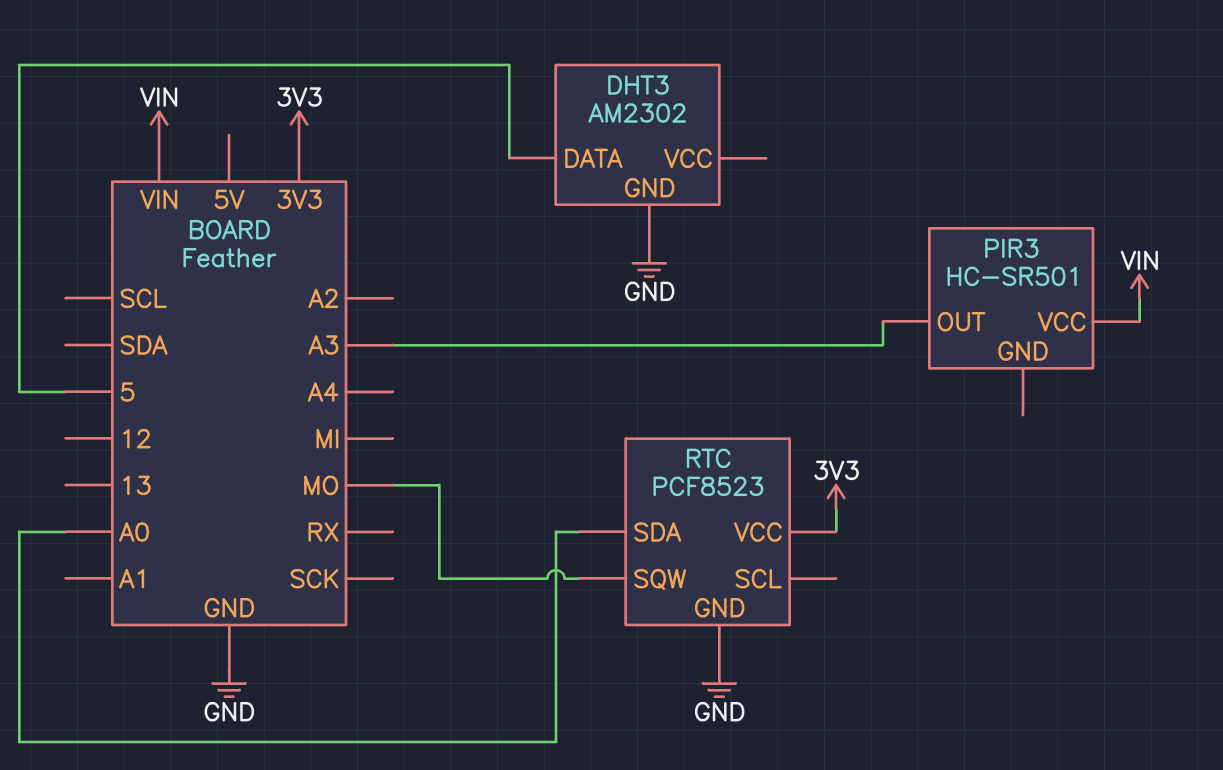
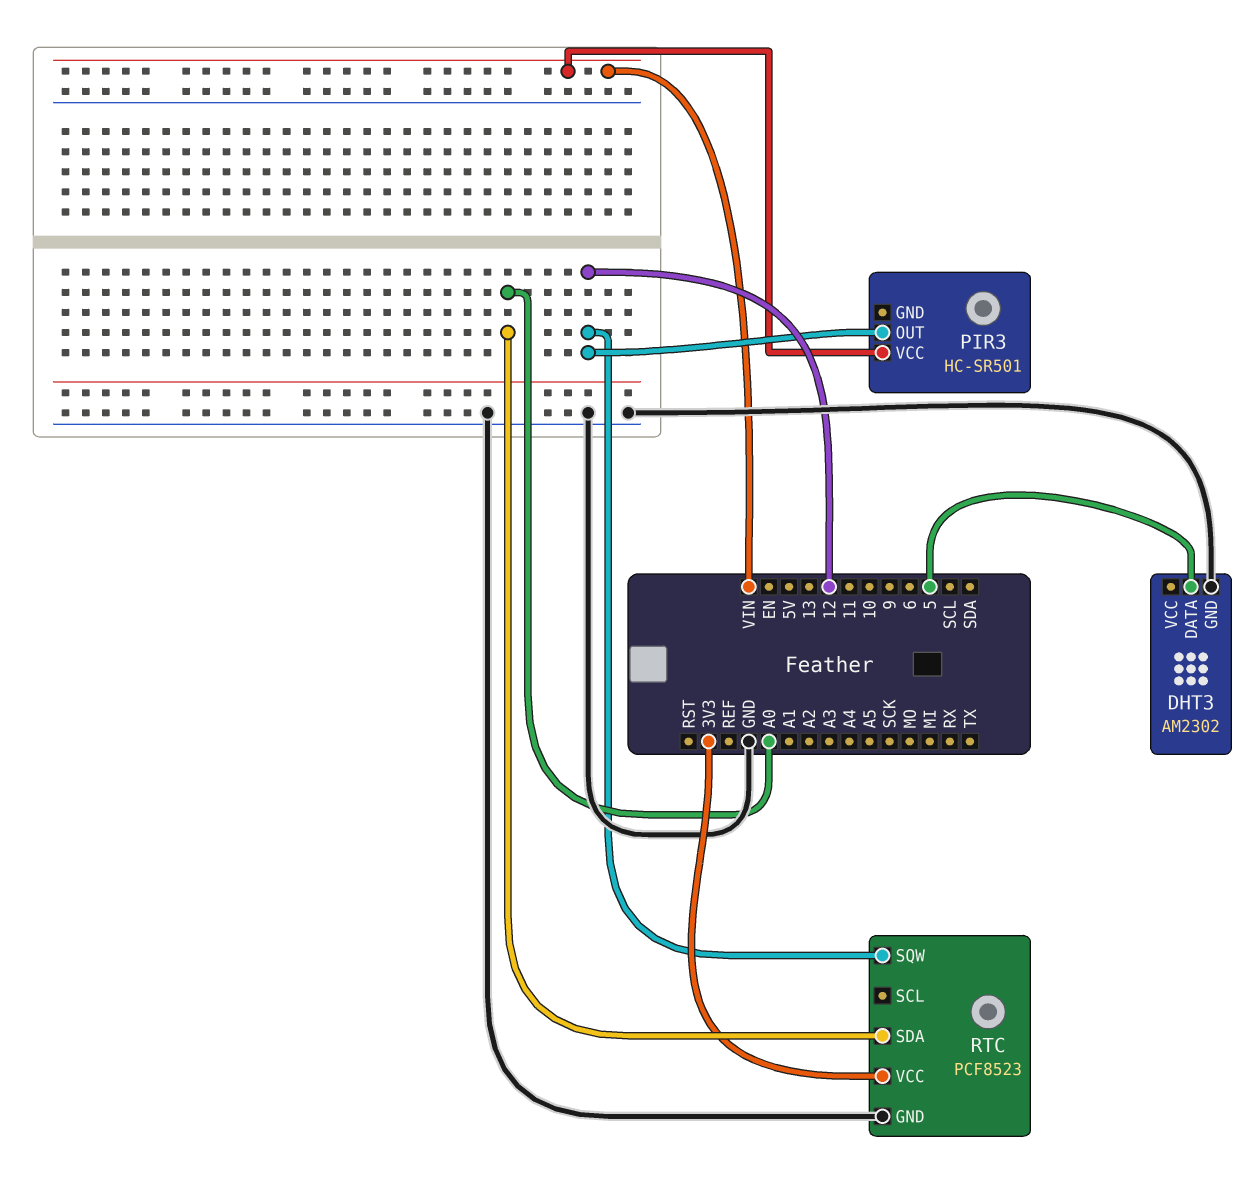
PIR3 pin OUT: A3 -> 12
RTC pin SQW: MO -> 12

